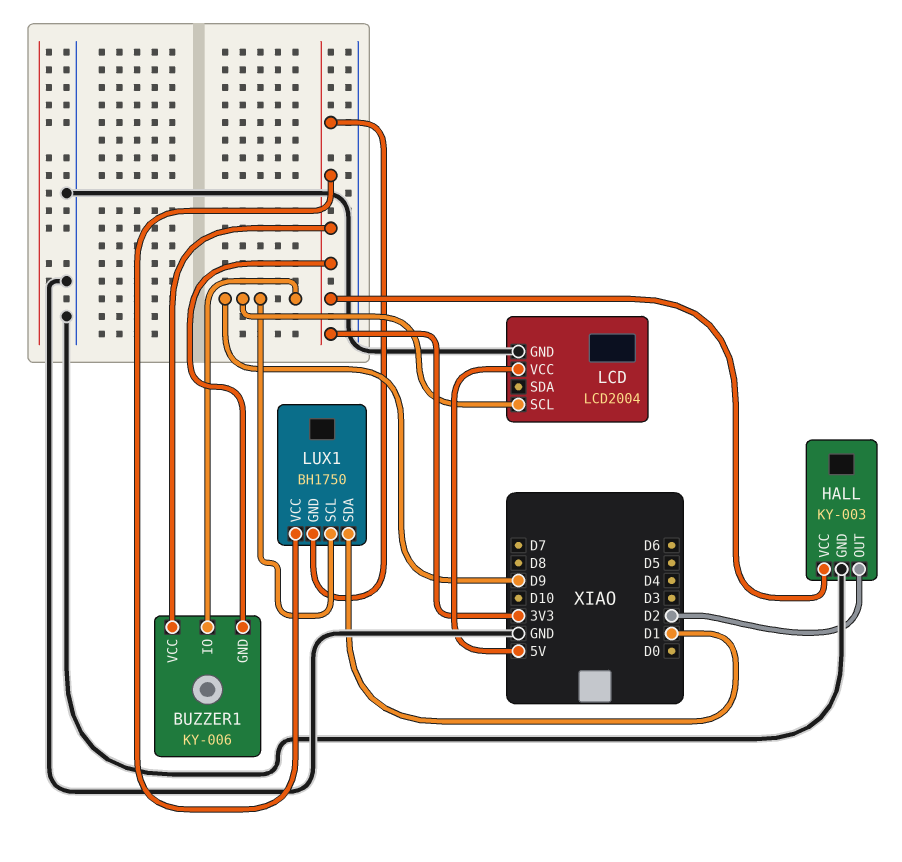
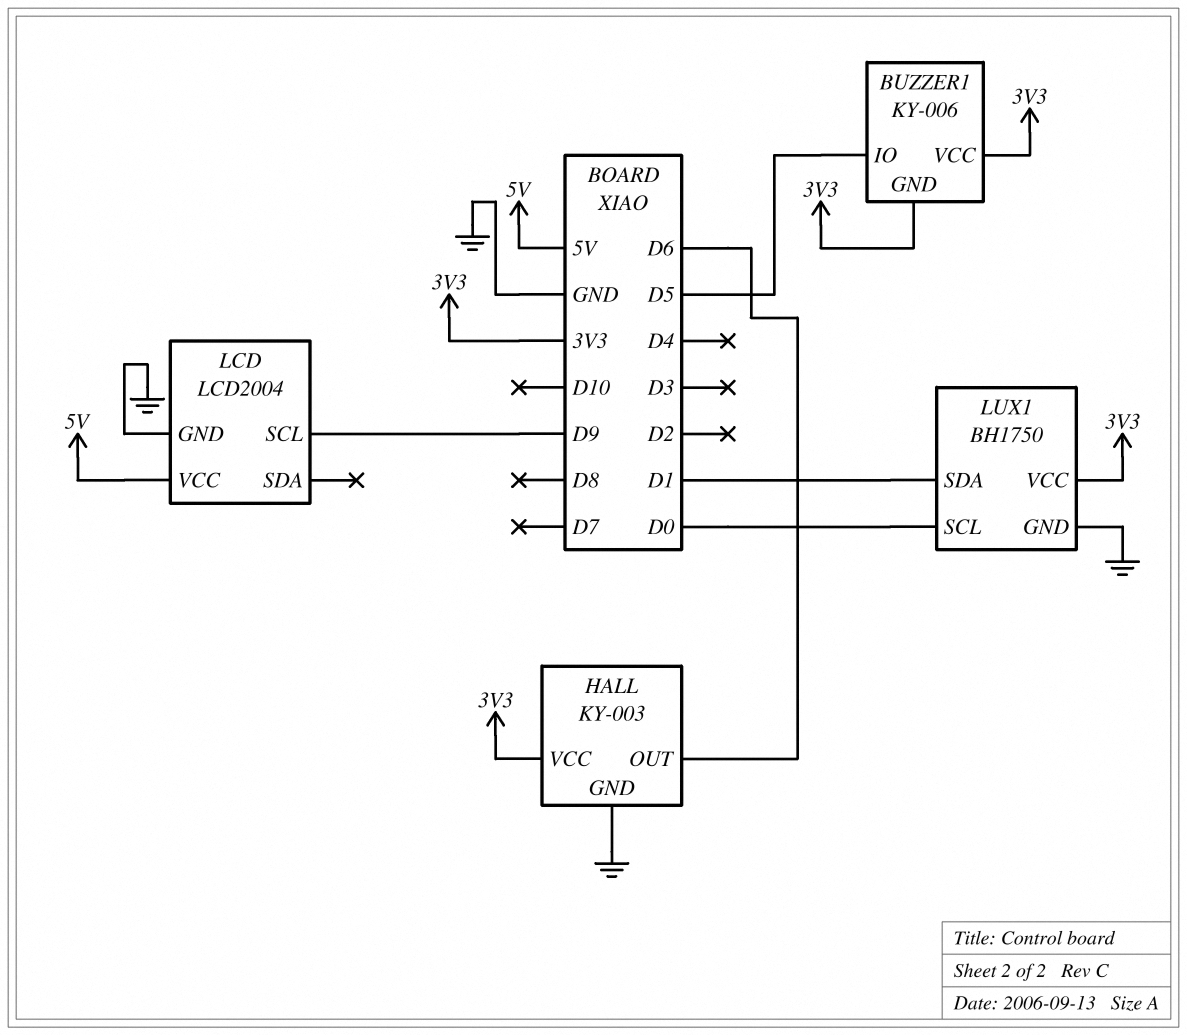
BUZZER1 pin IO: D9 -> D5
HALL pin OUT: D2 -> D6
LUX1 pin GND: 3V3 -> GND
LUX1 pin SCL: D9 -> D0

